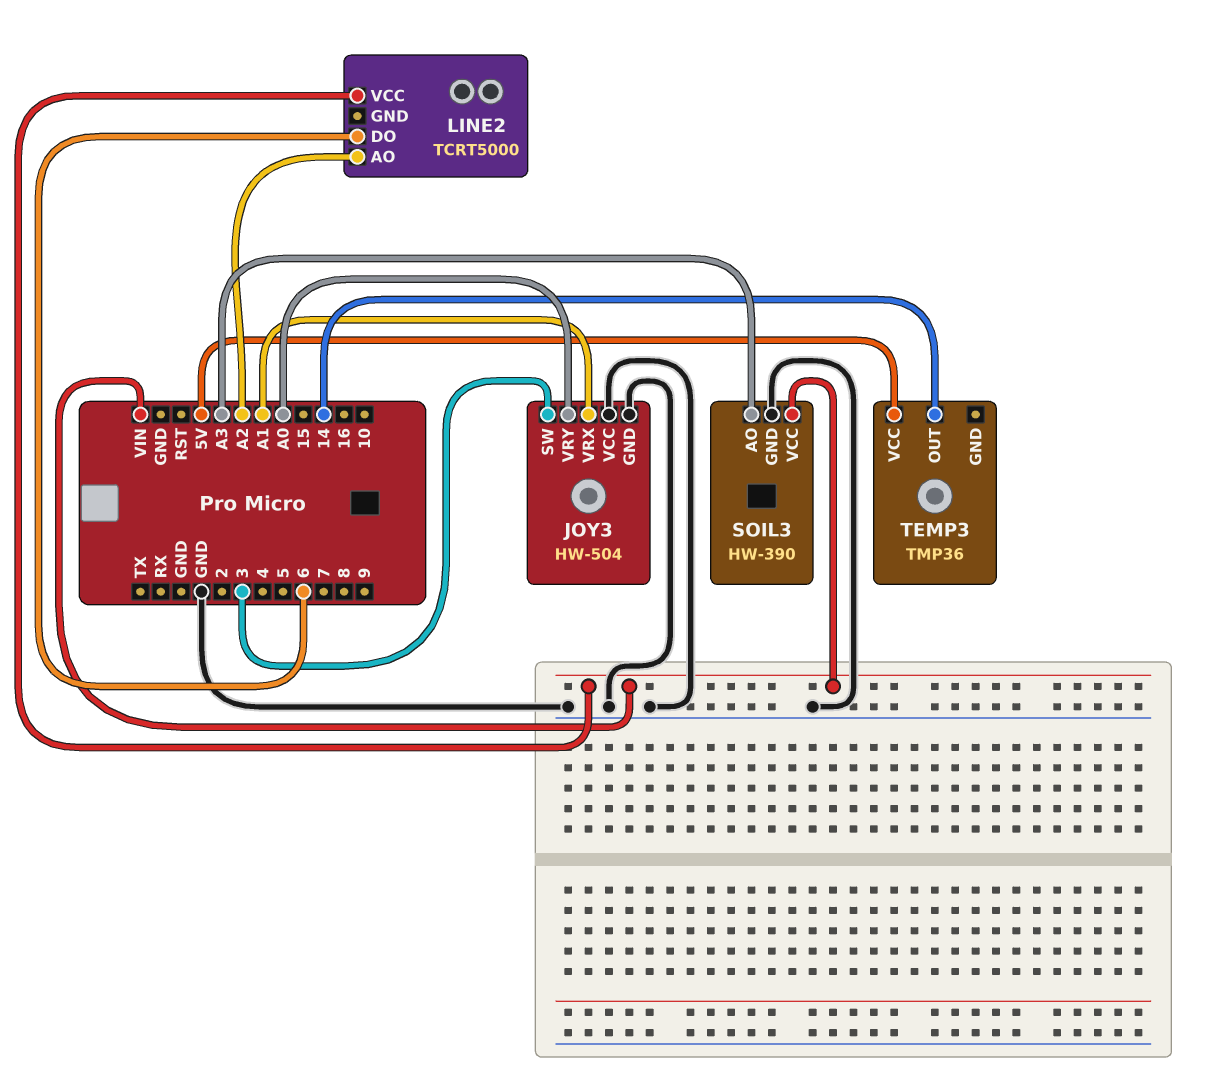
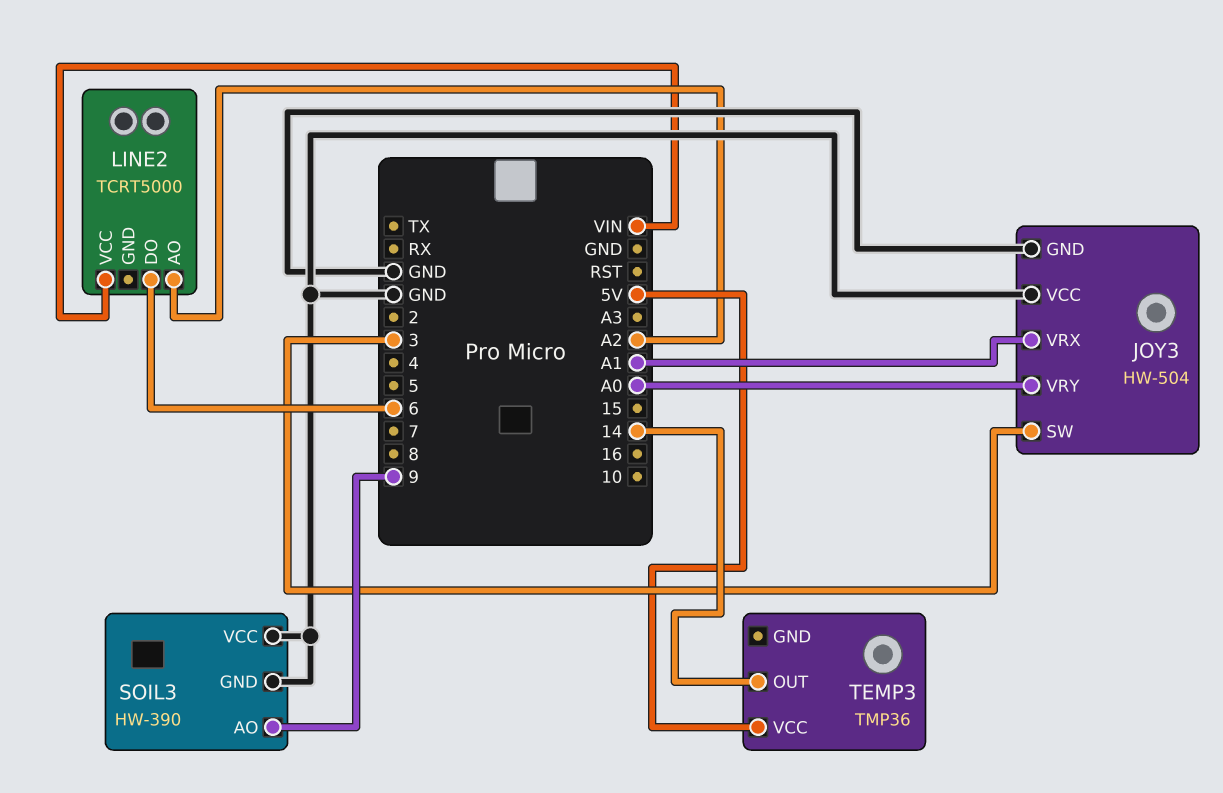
SOIL3 pin AO: A3 -> 9
SOIL3 pin VCC: VIN -> GND

